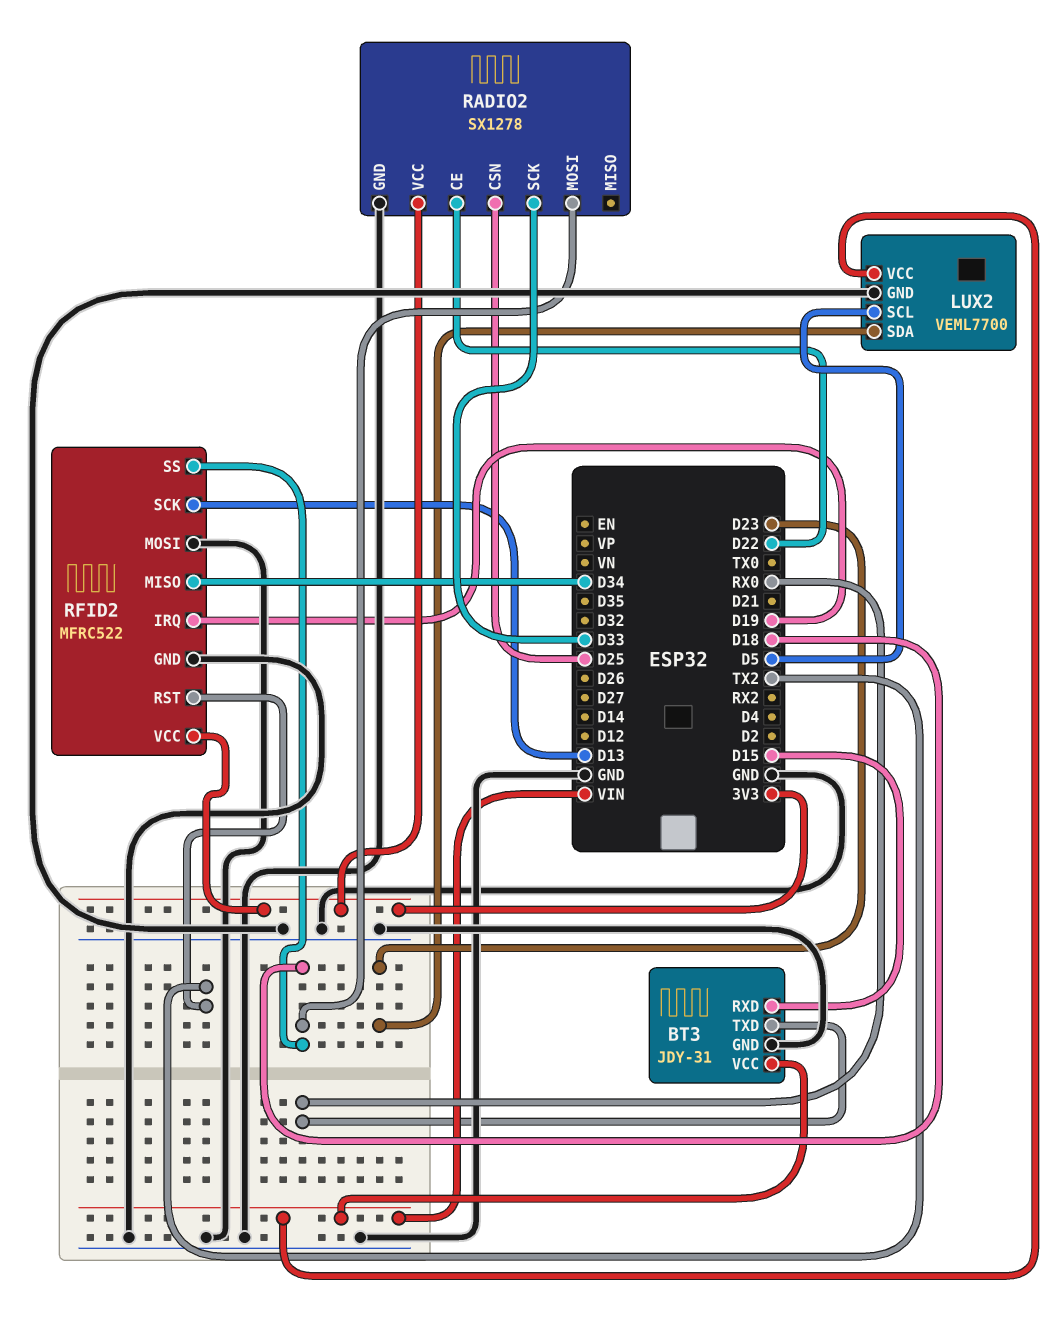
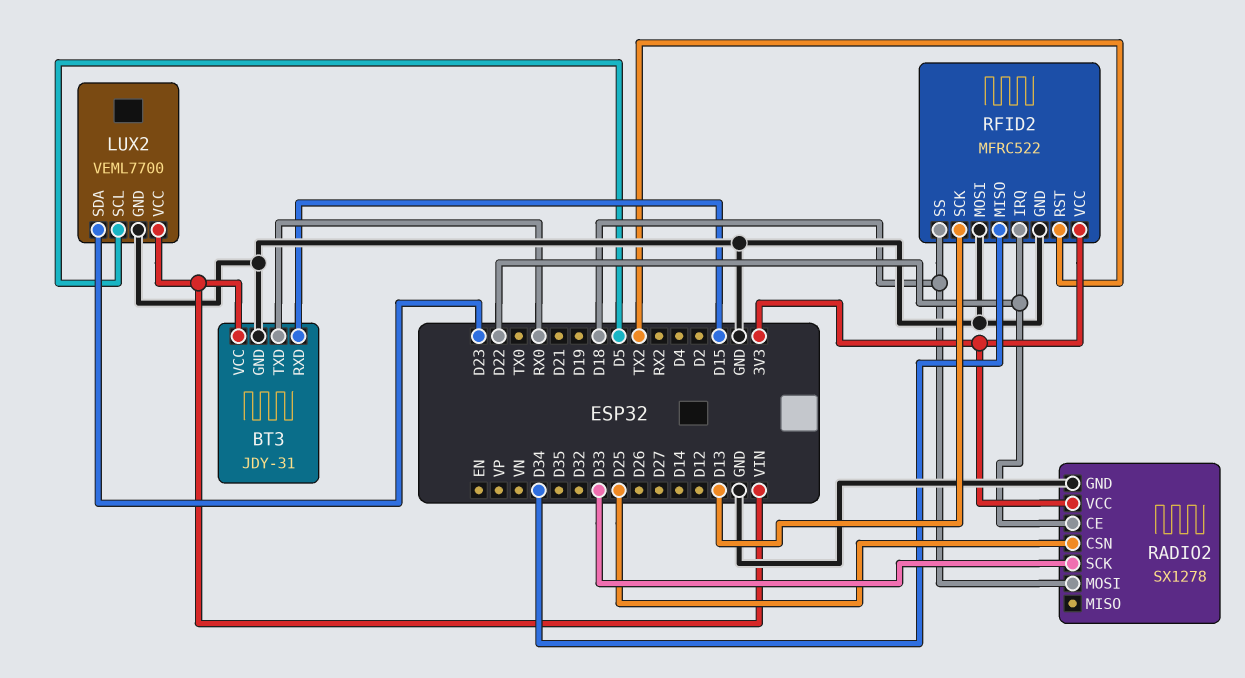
RFID2 pin IRQ: D19 -> D22

